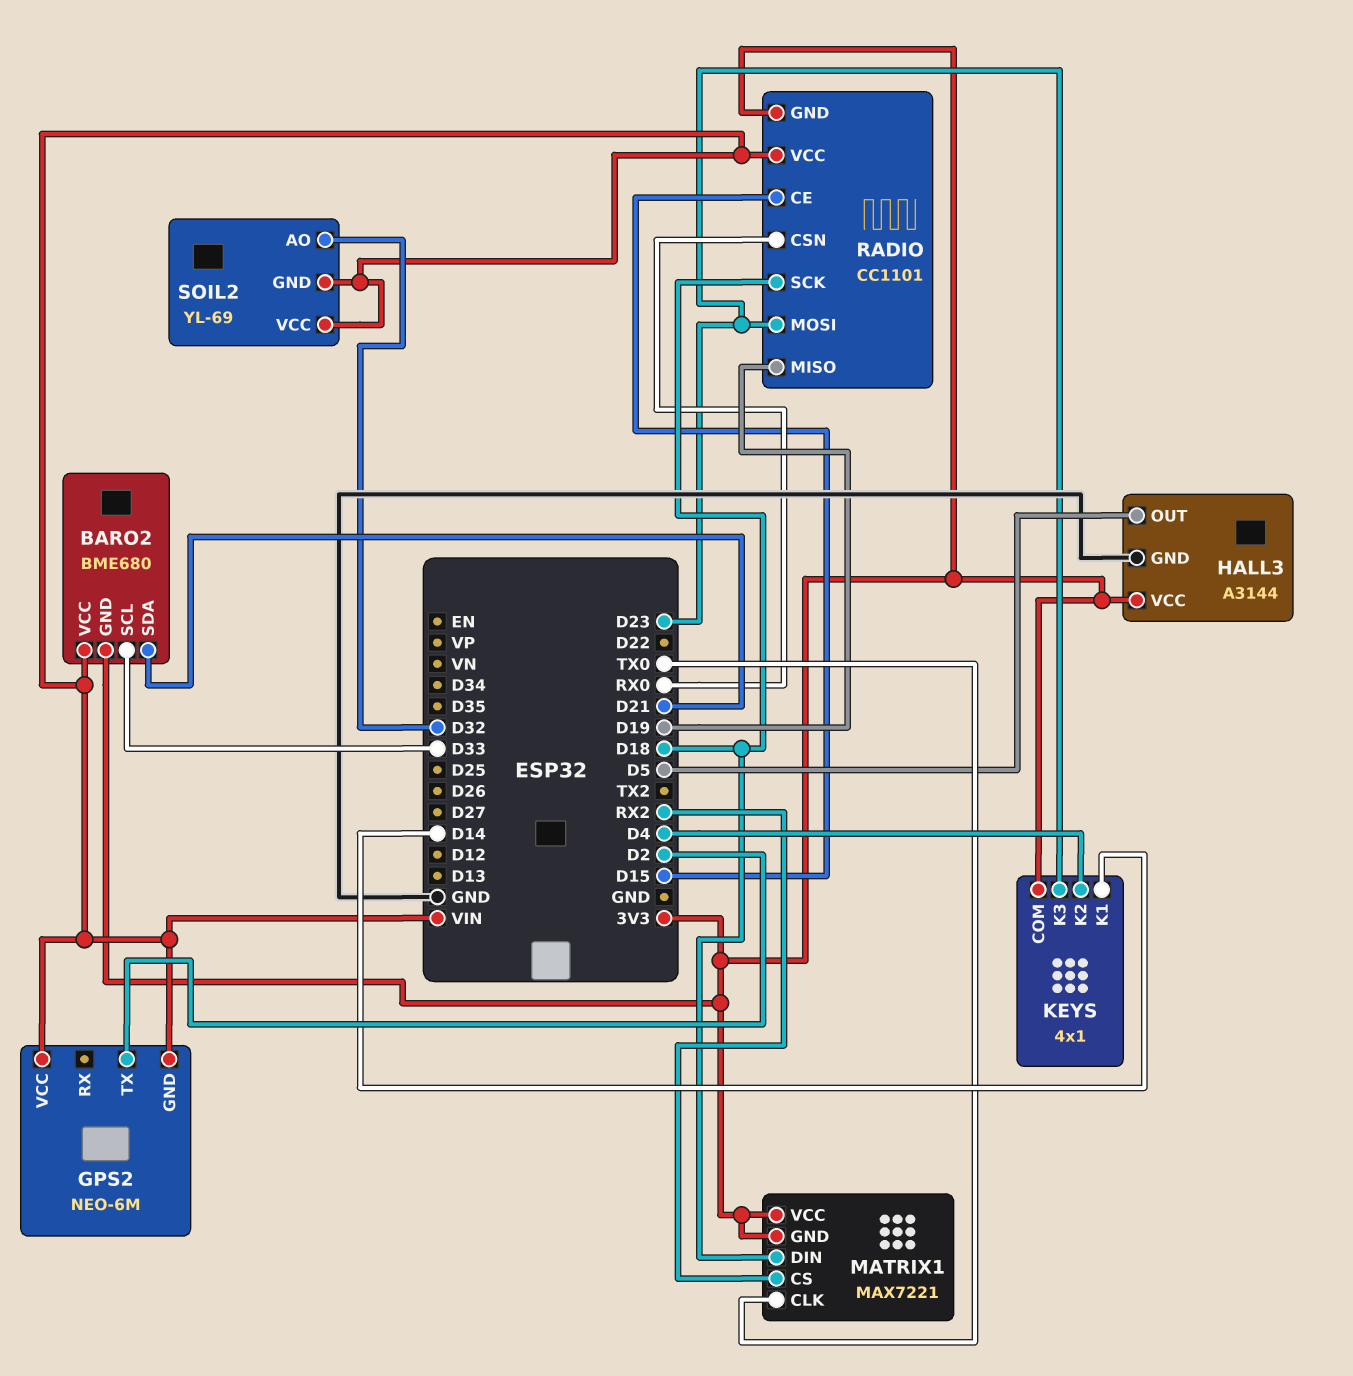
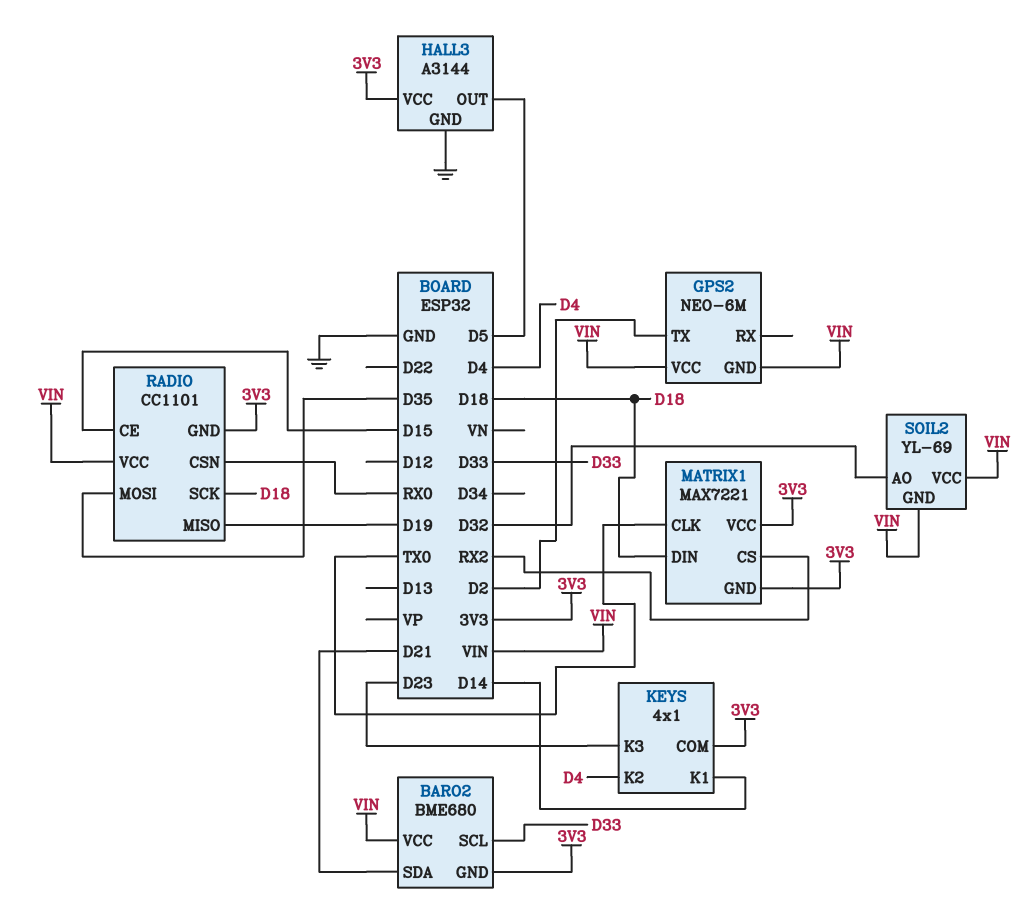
RADIO pin MOSI: D23 -> D35

